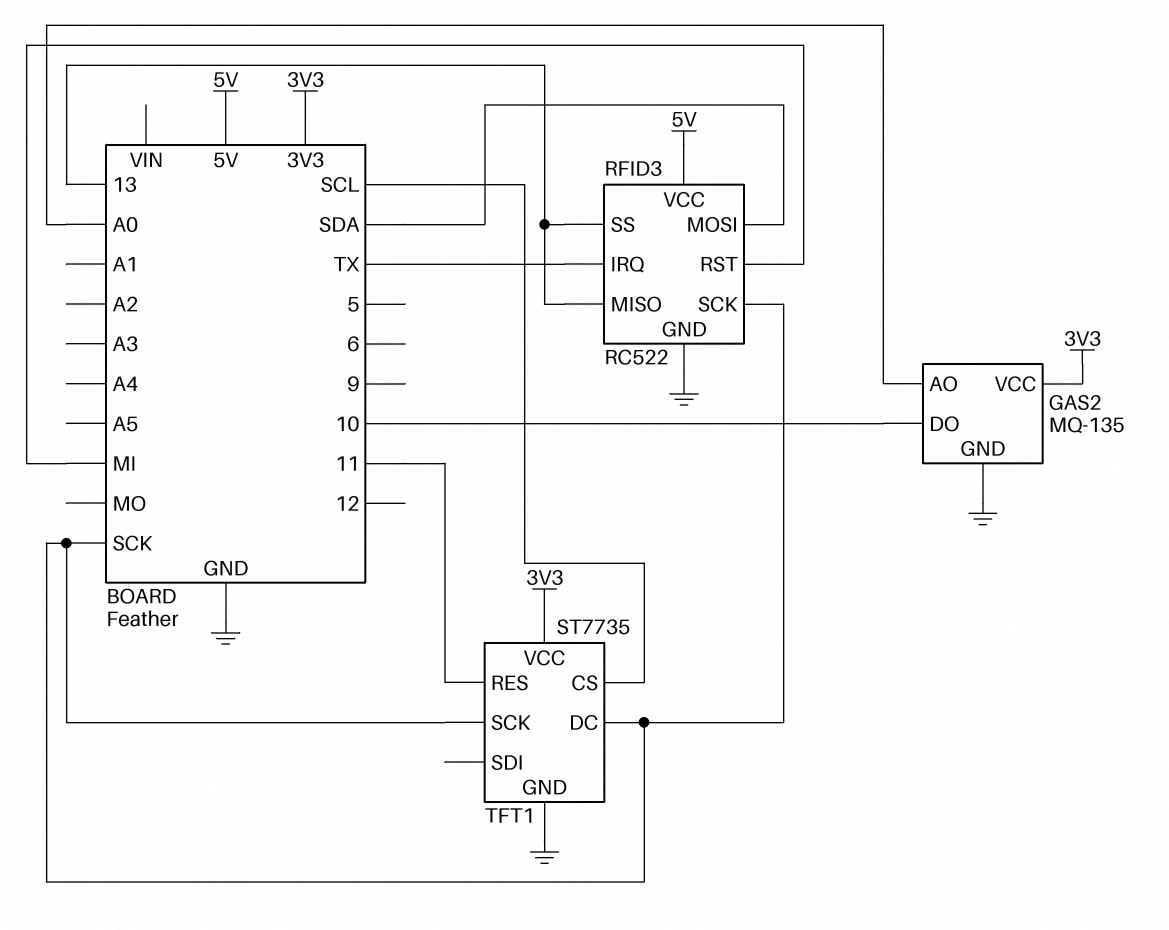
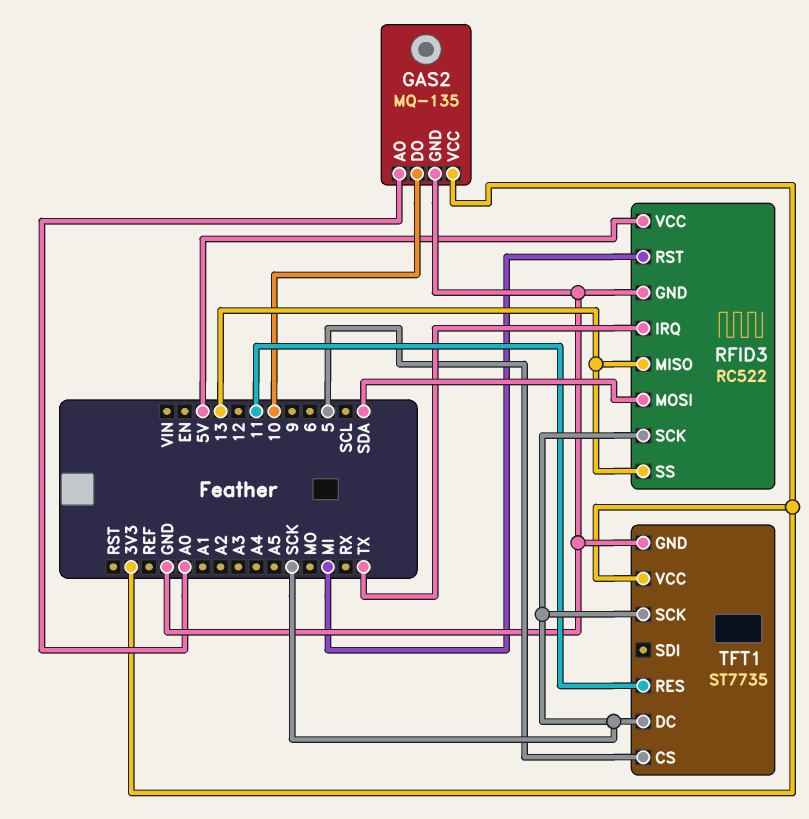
TFT1 pin CS: SCL -> 5

